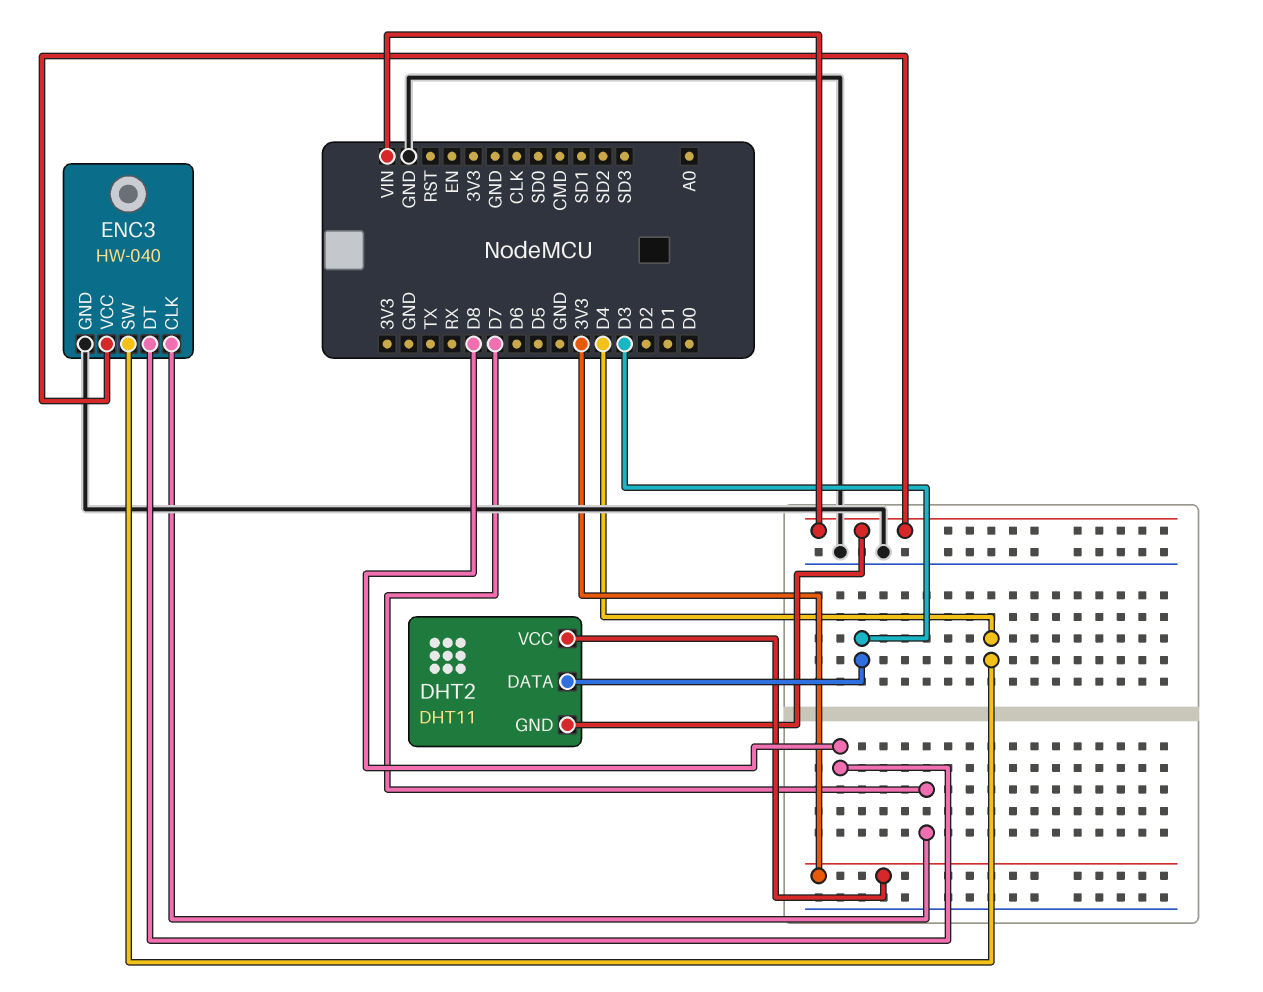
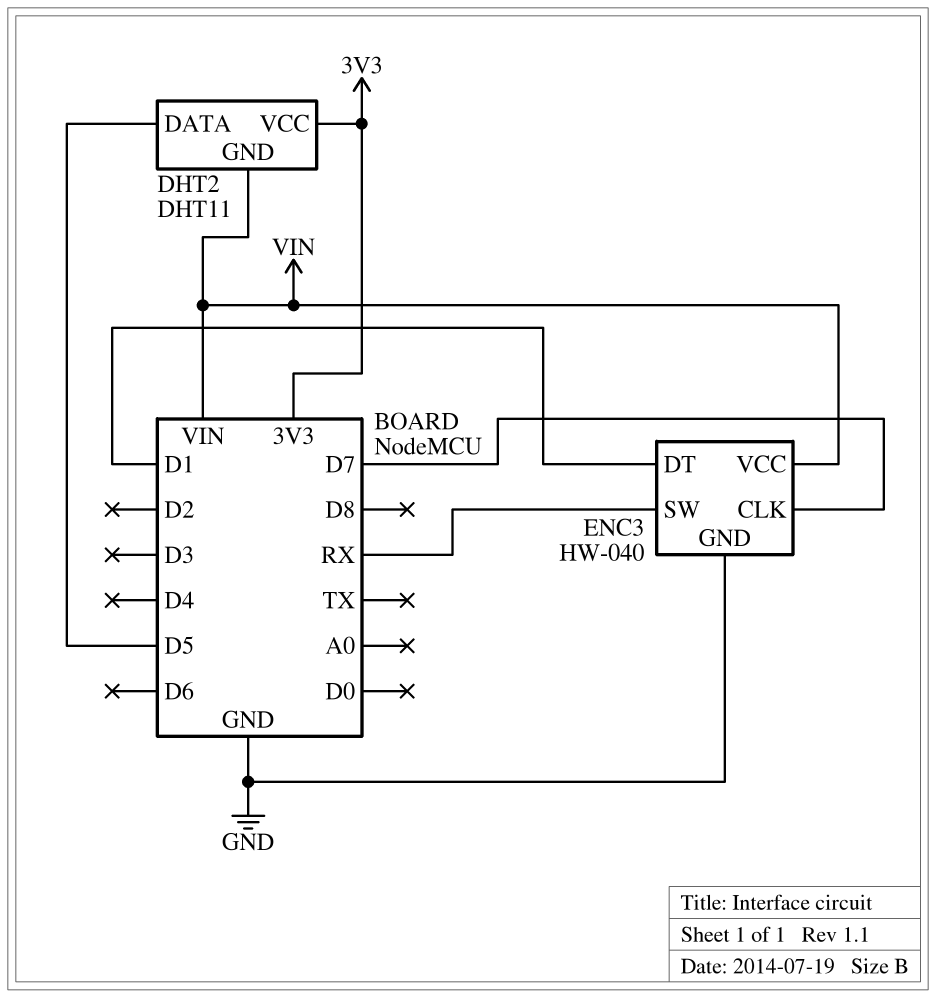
DHT2 pin DATA: D3 -> D5
ENC3 pin DT: D8 -> D1
ENC3 pin SW: D4 -> RX

